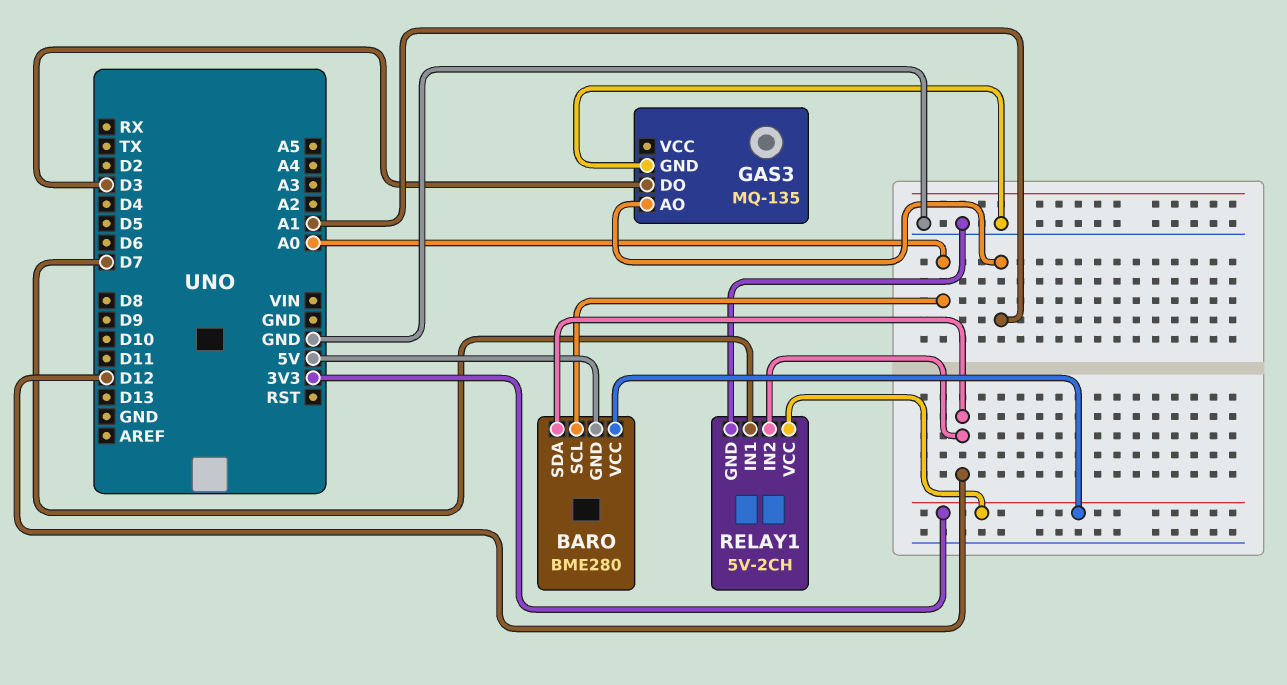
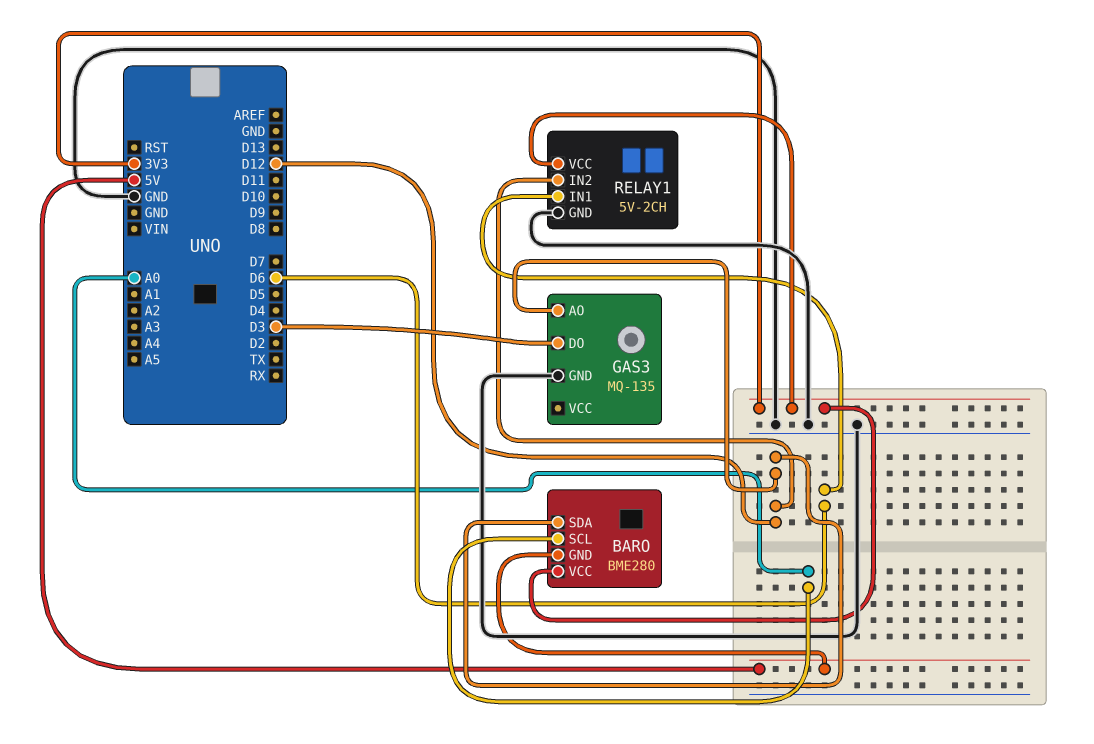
GAS3 pin AO: A1 -> D12
RELAY1 pin IN1: D7 -> D6

